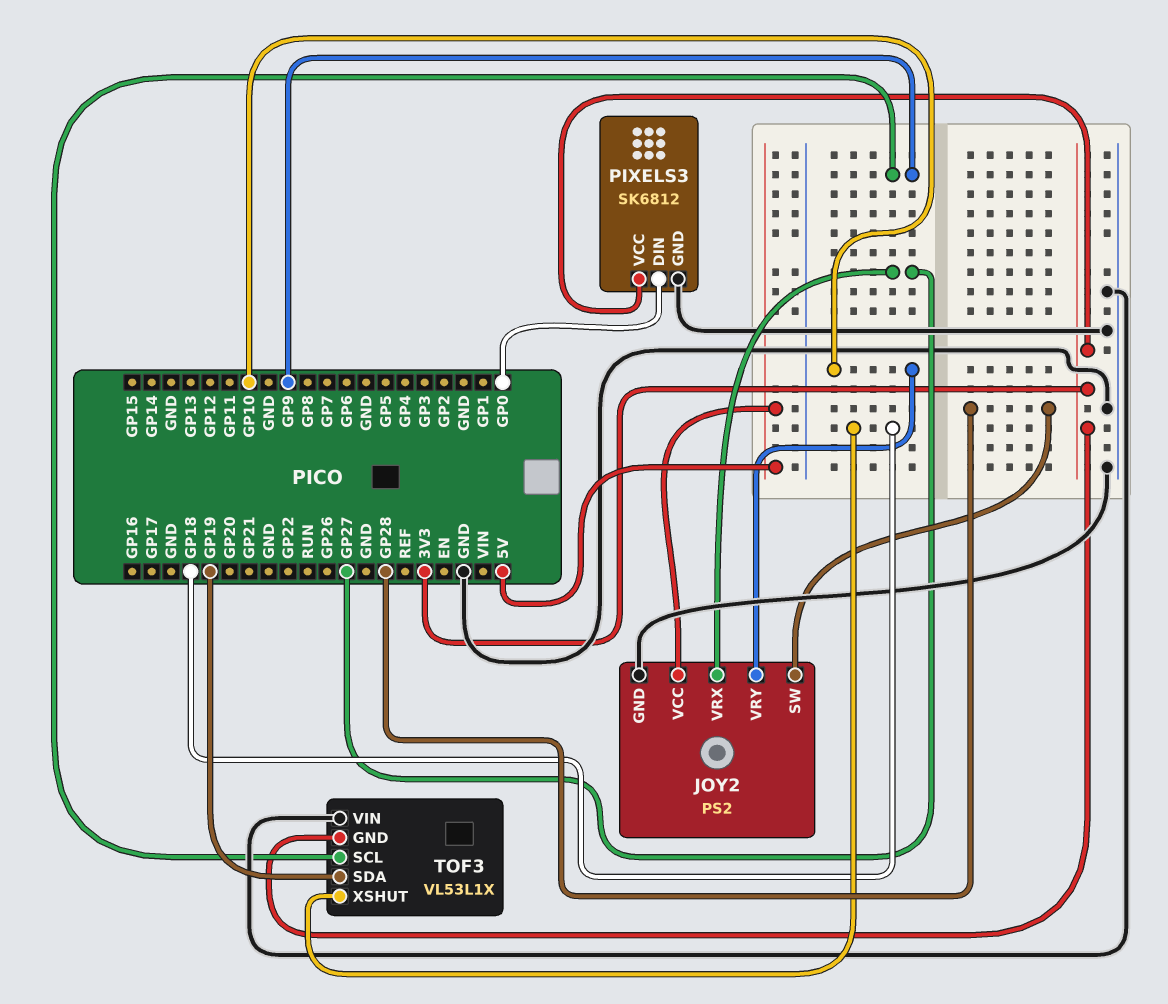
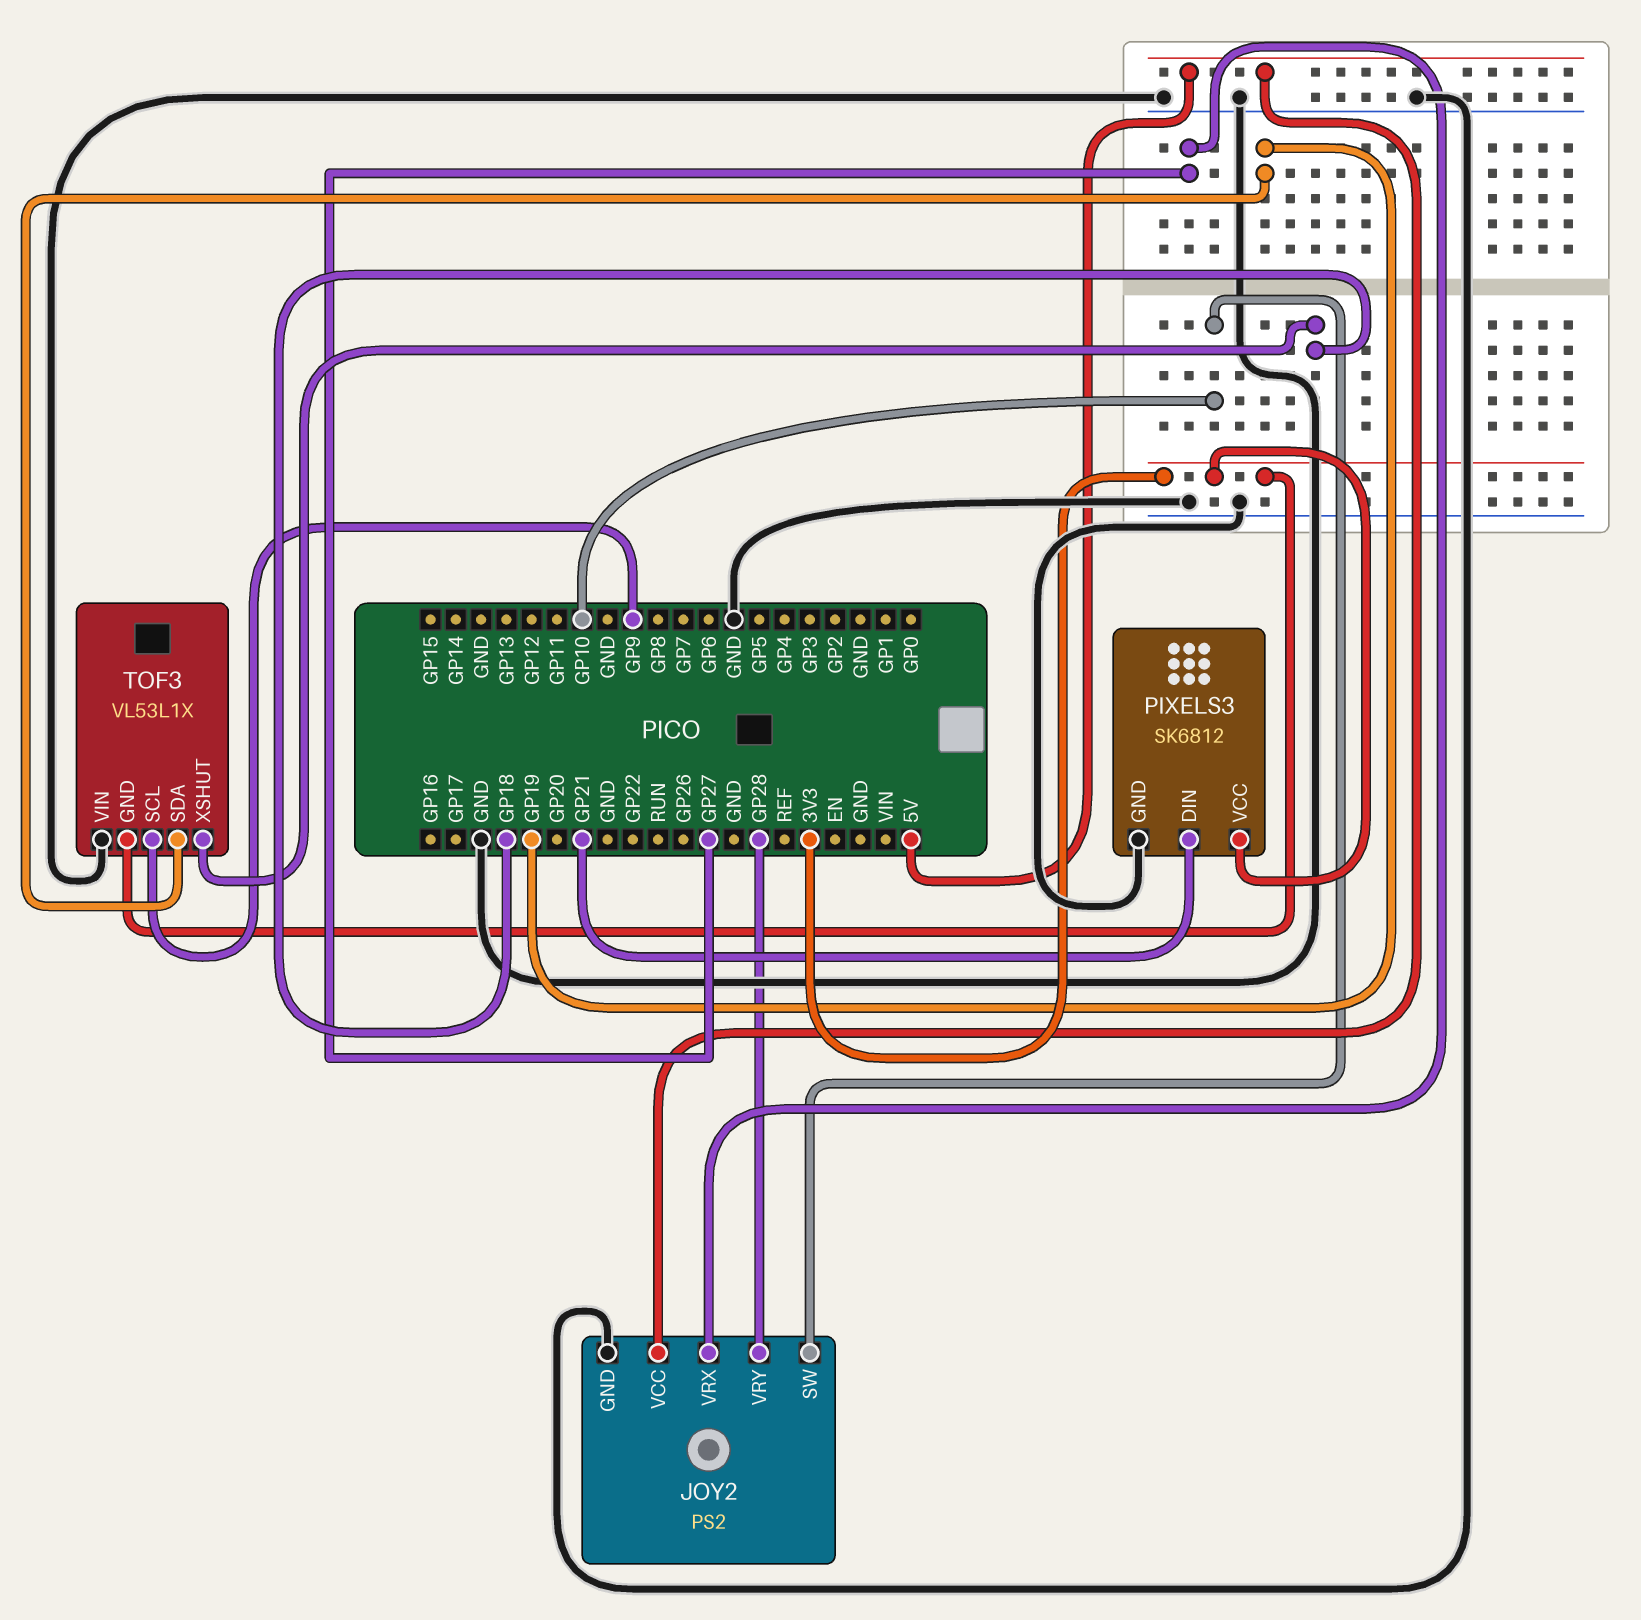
JOY2 pin SW: GP28 -> GP10
JOY2 pin VRY: GP10 -> GP28
PIXELS3 pin DIN: GP0 -> GP21

